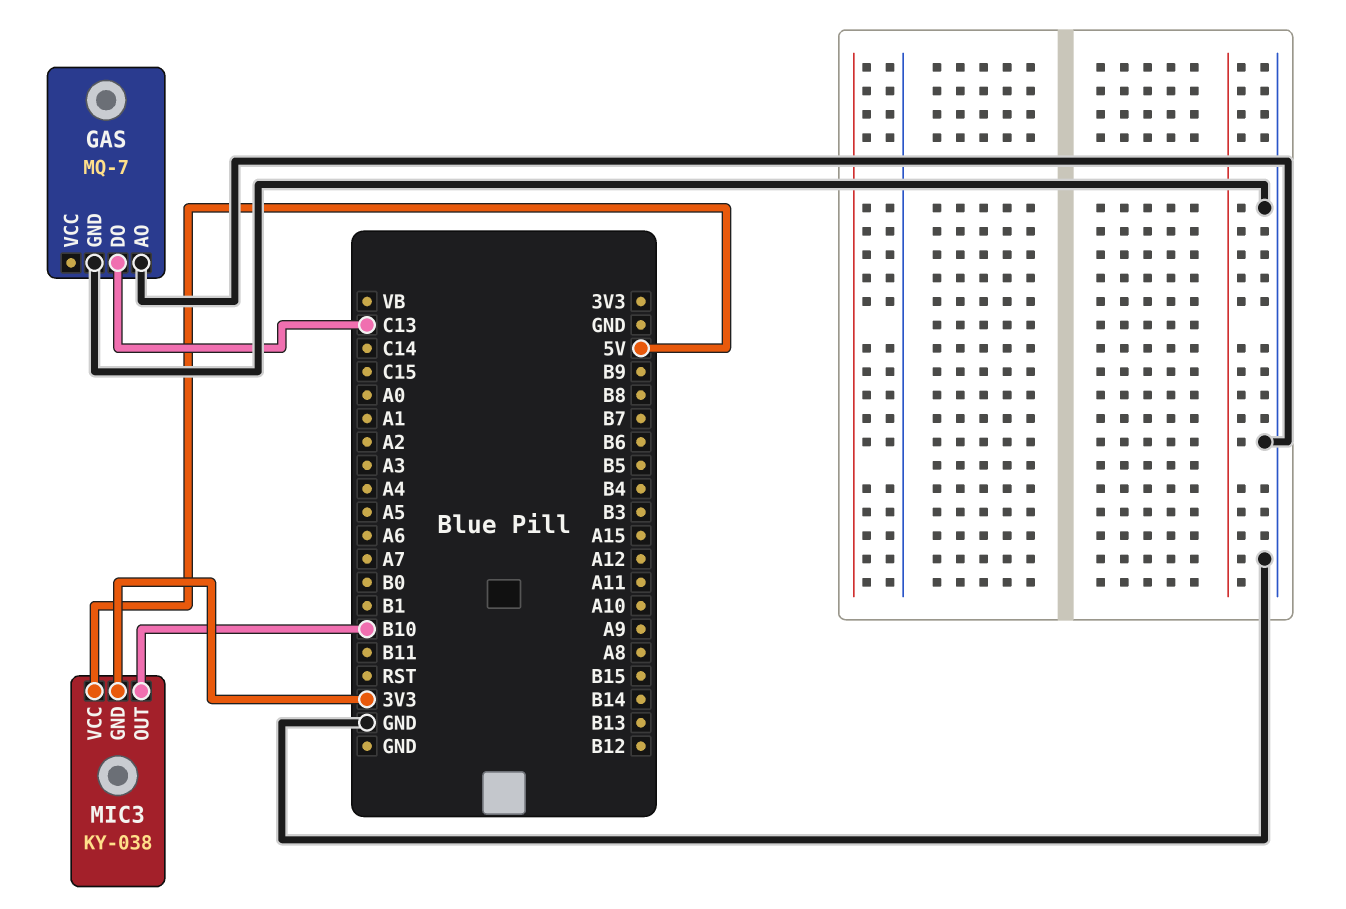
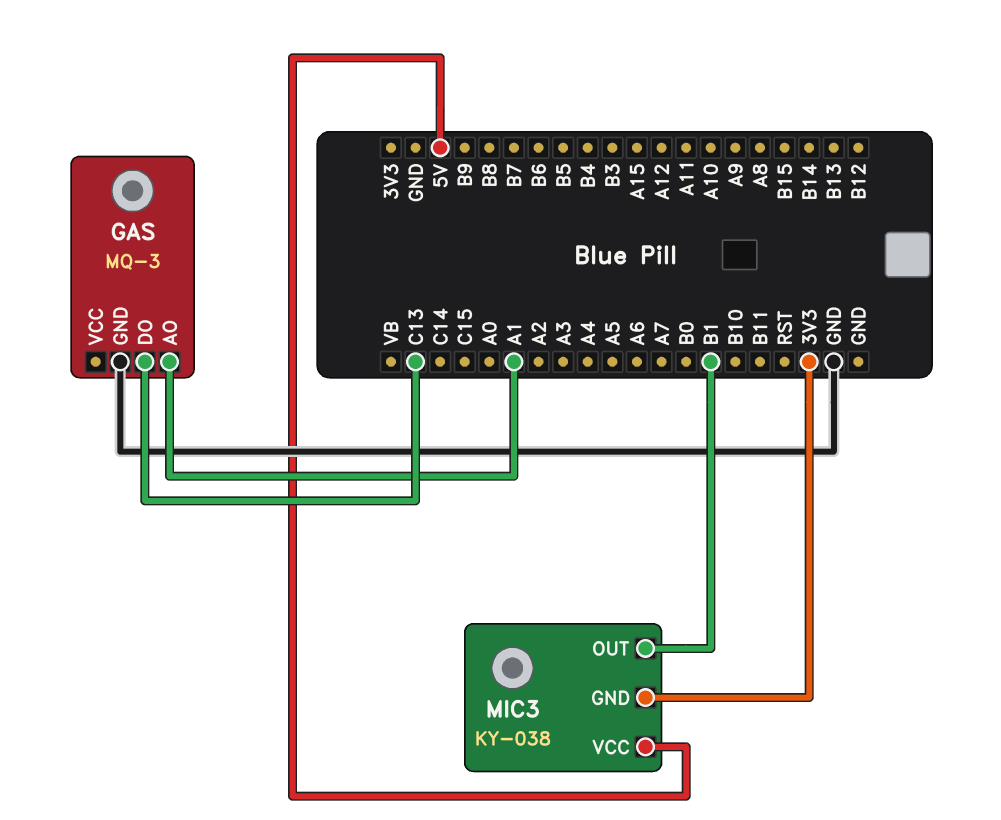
GAS: MQ-7 -> MQ-3
GAS pin AO: GND -> A1
MIC3 pin OUT: B10 -> B1

